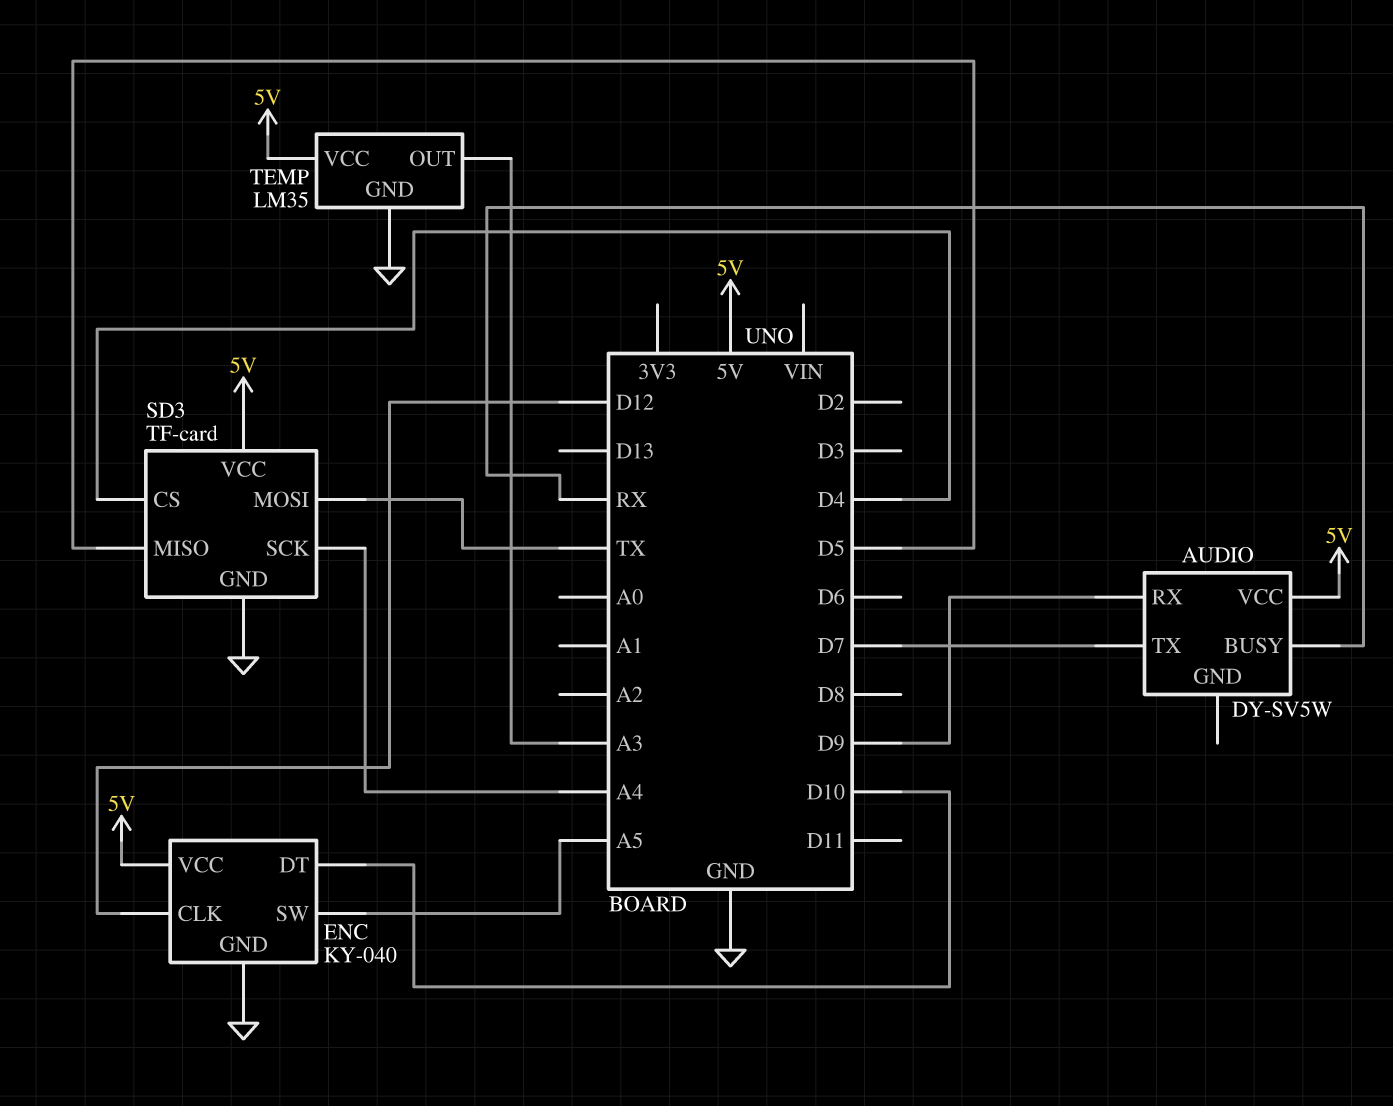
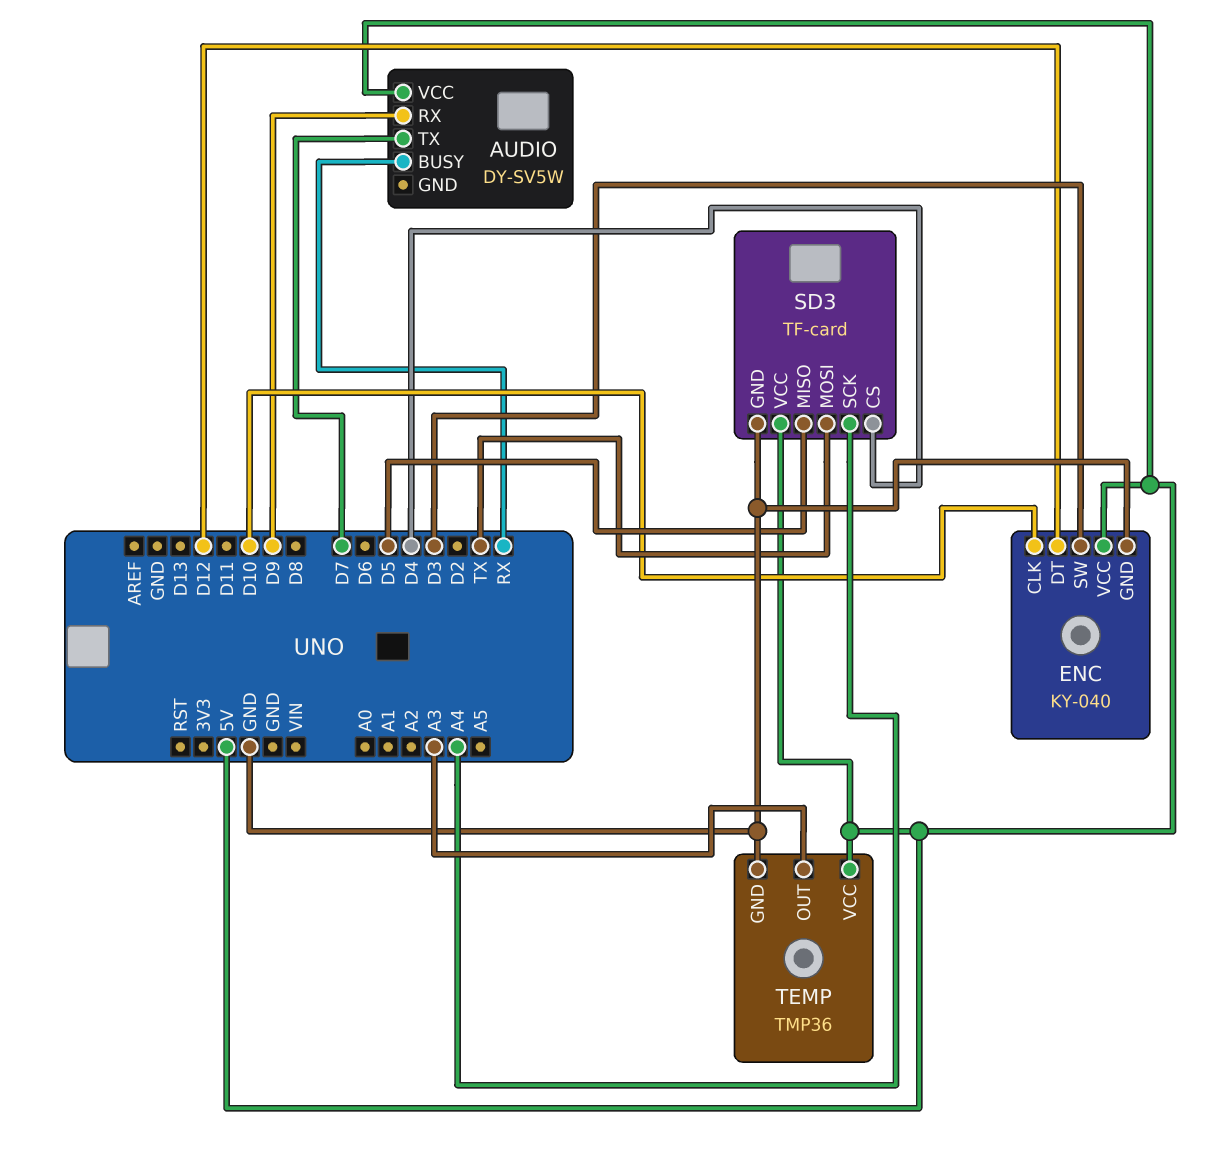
ENC pin CLK: D12 -> D10
ENC pin DT: D10 -> D12
ENC pin SW: A5 -> D3
TEMP: LM35 -> TMP36

